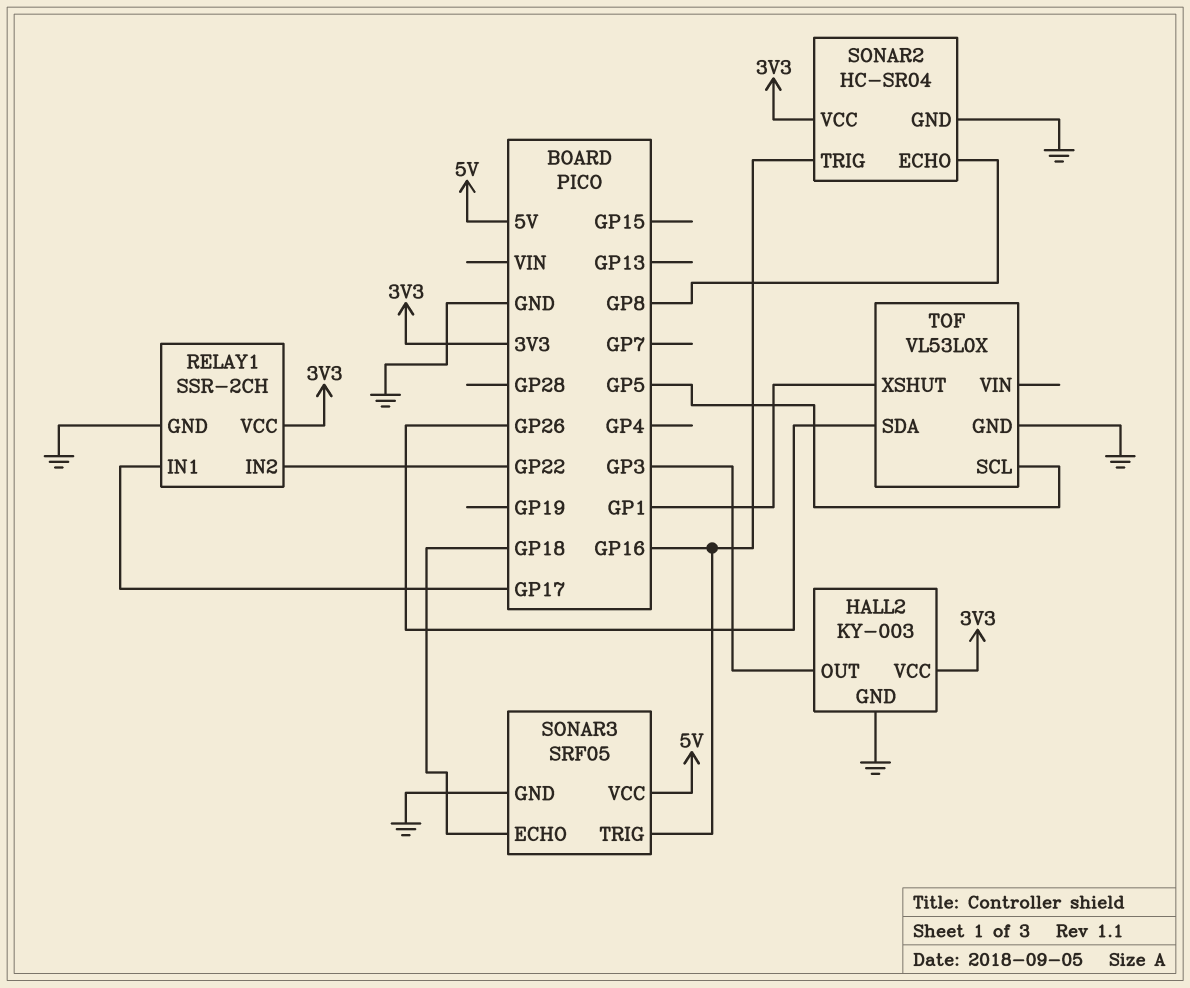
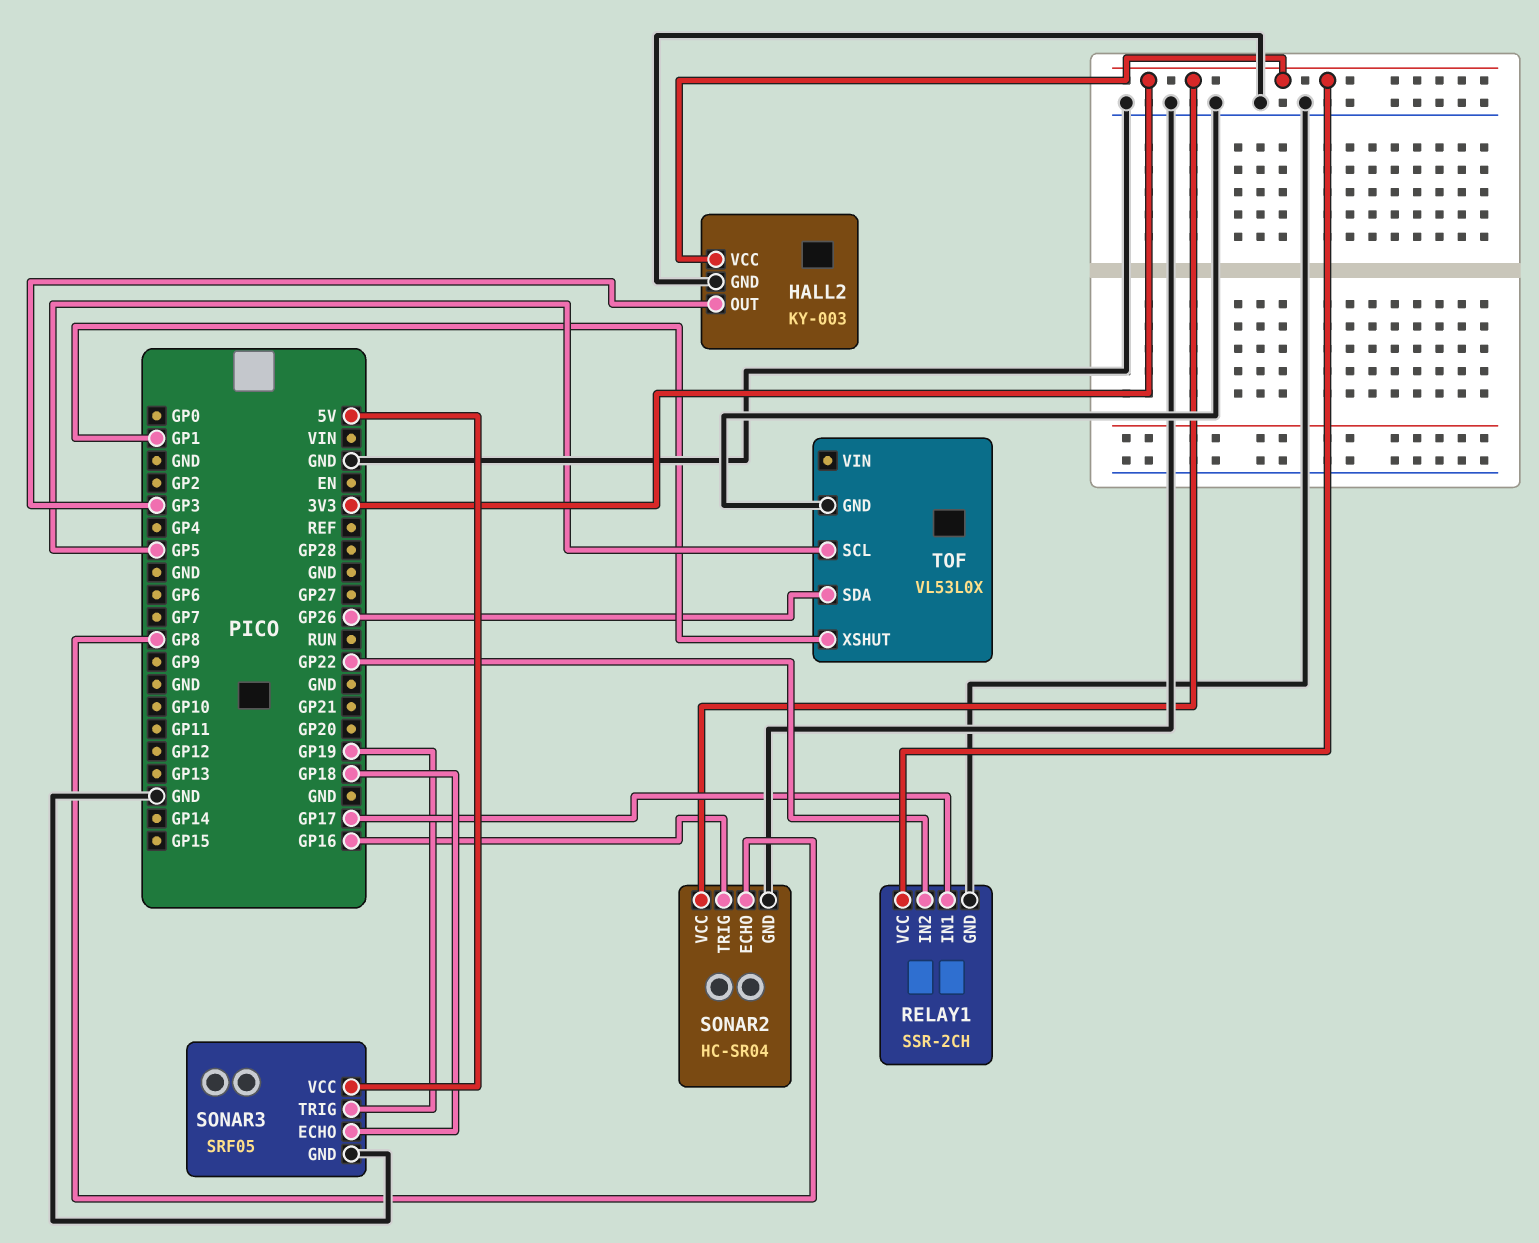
SONAR3 pin TRIG: GP16 -> GP19

